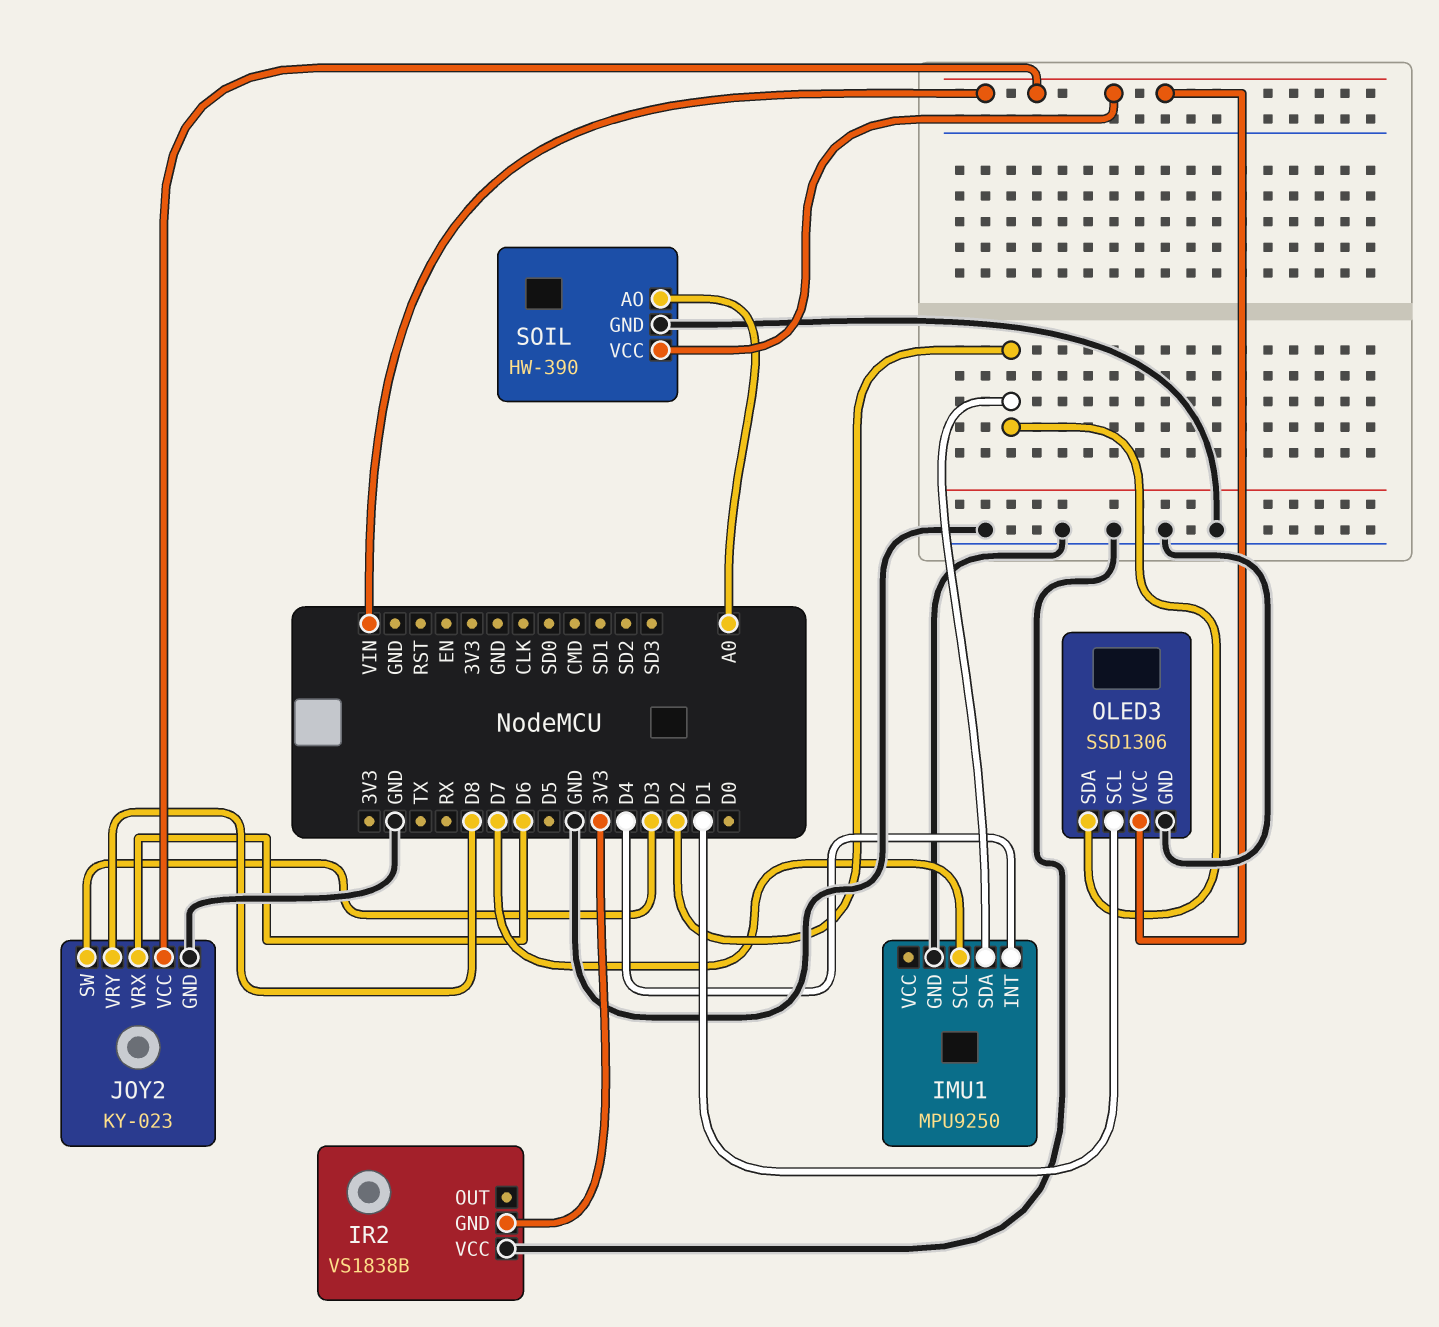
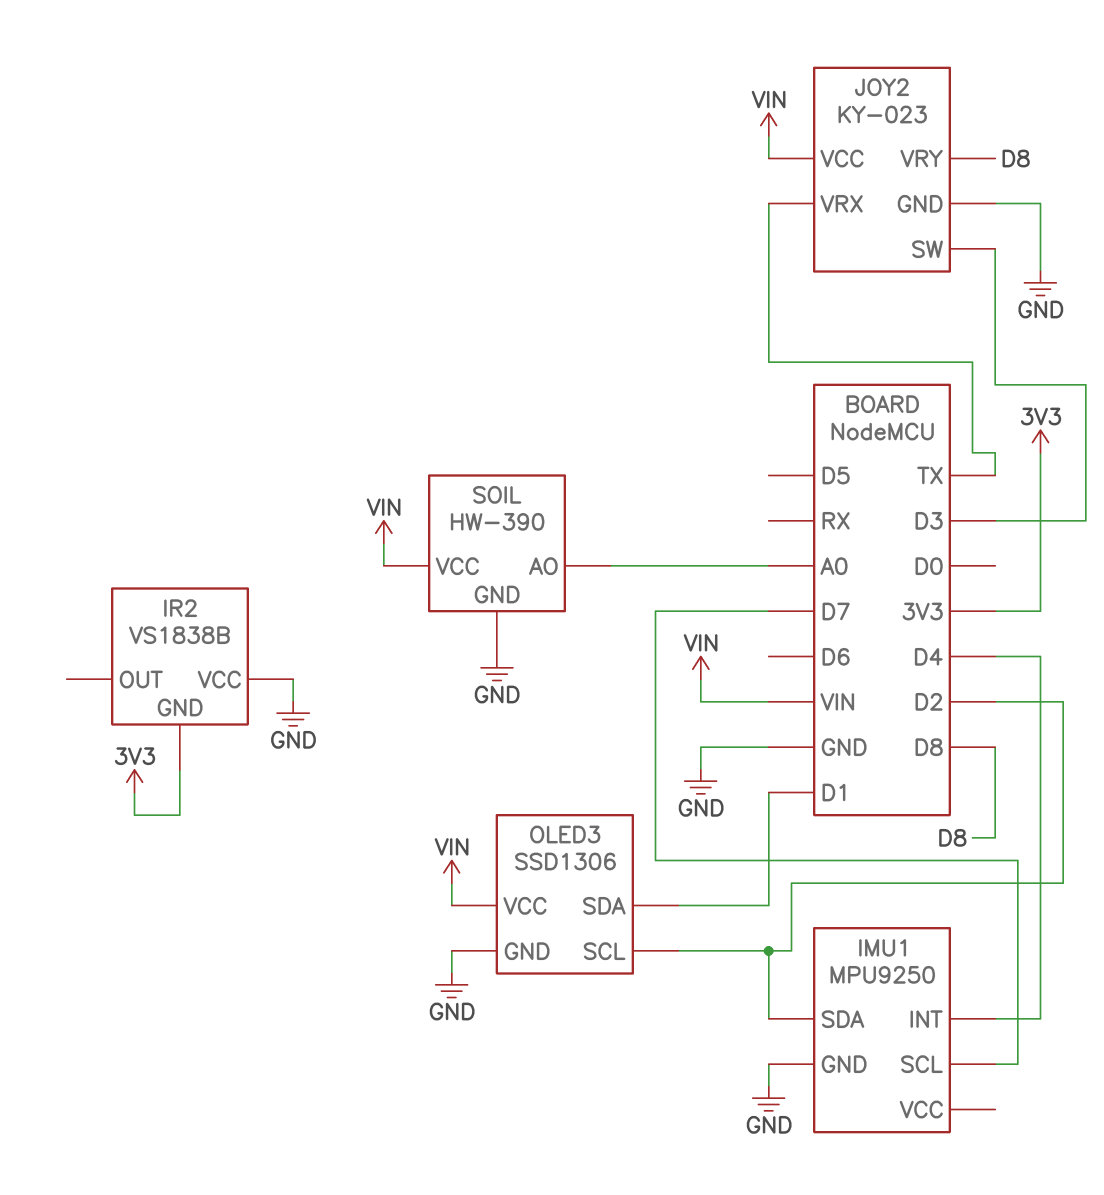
JOY2 pin VRX: D6 -> TX
OLED3 pin SCL: D1 -> D2
OLED3 pin SDA: D2 -> D1

